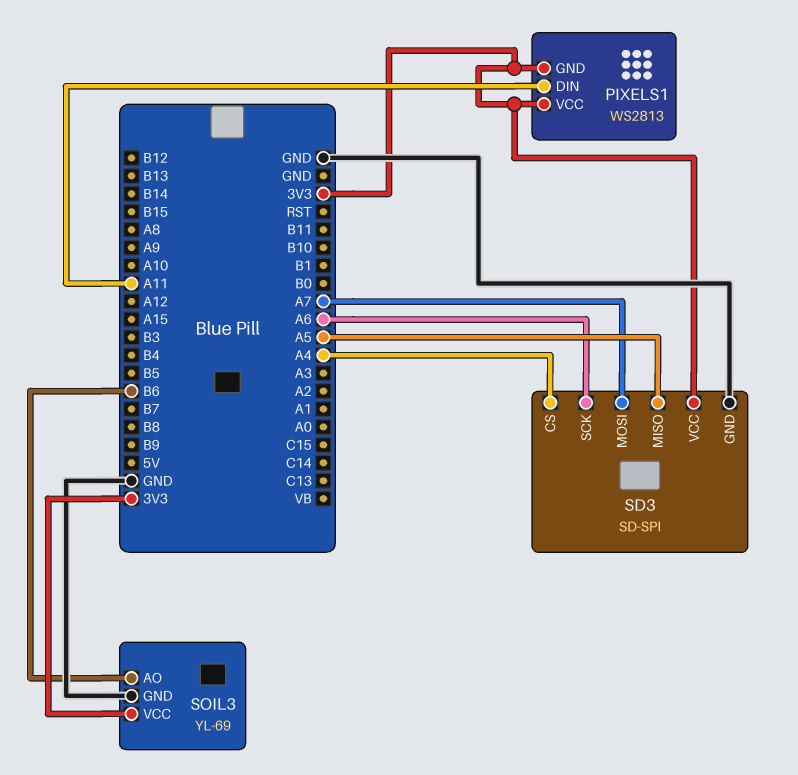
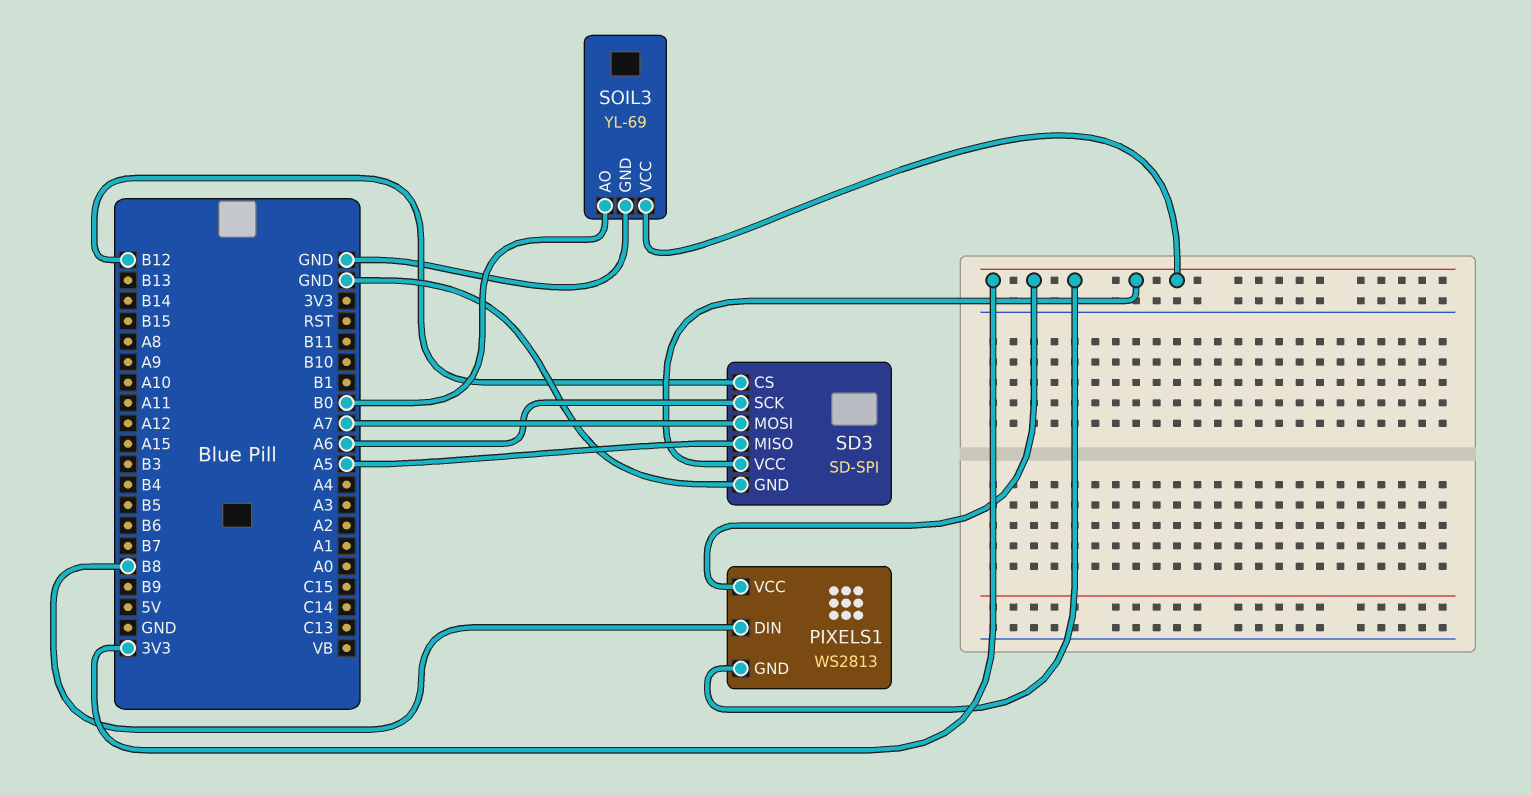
PIXELS1 pin DIN: A11 -> B8
SD3 pin CS: A4 -> B12
SOIL3 pin AO: B6 -> B0

